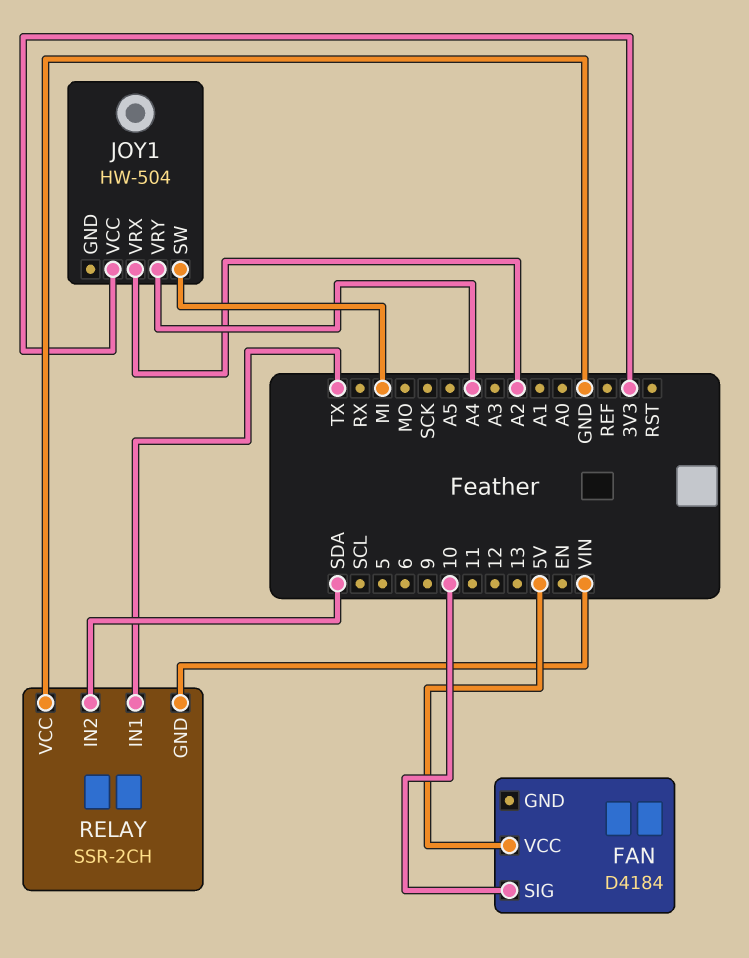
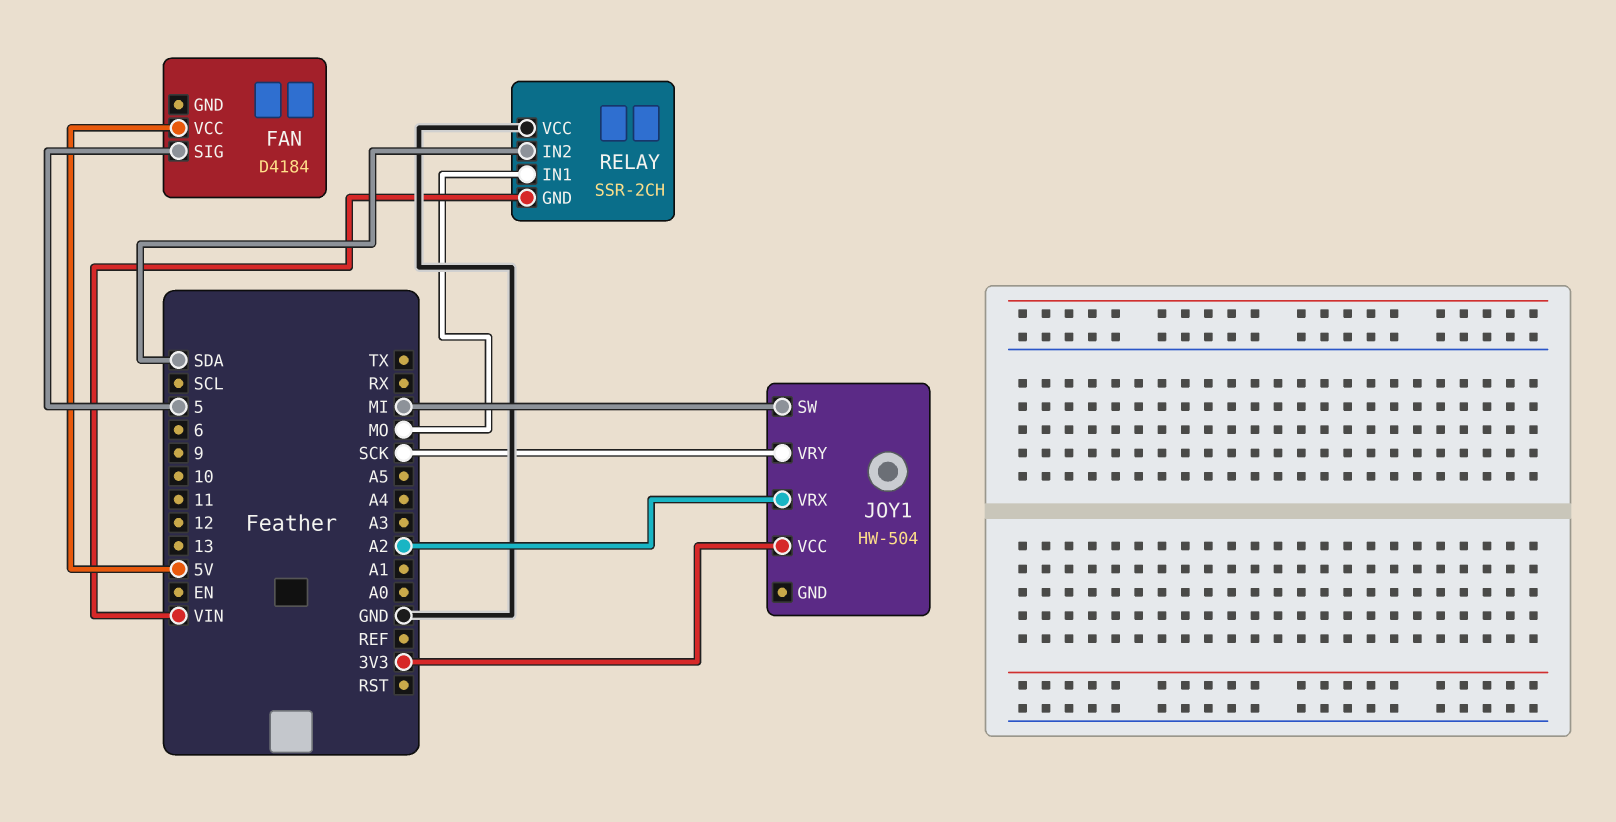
FAN pin SIG: 10 -> 5
JOY1 pin VRY: A4 -> SCK
RELAY pin IN1: TX -> MO

